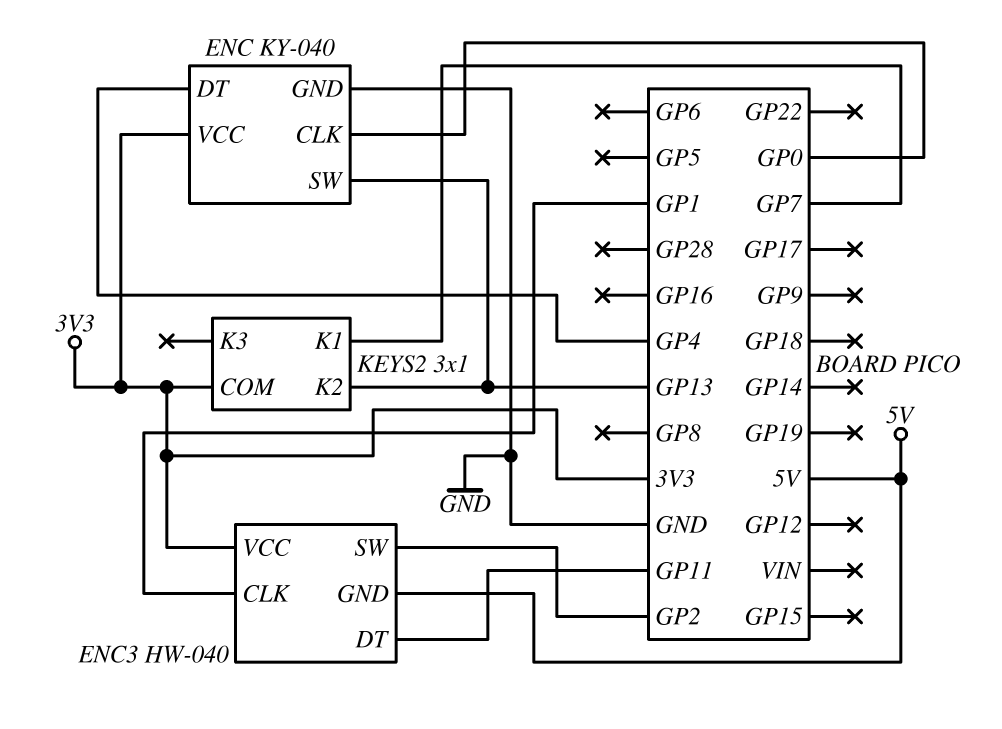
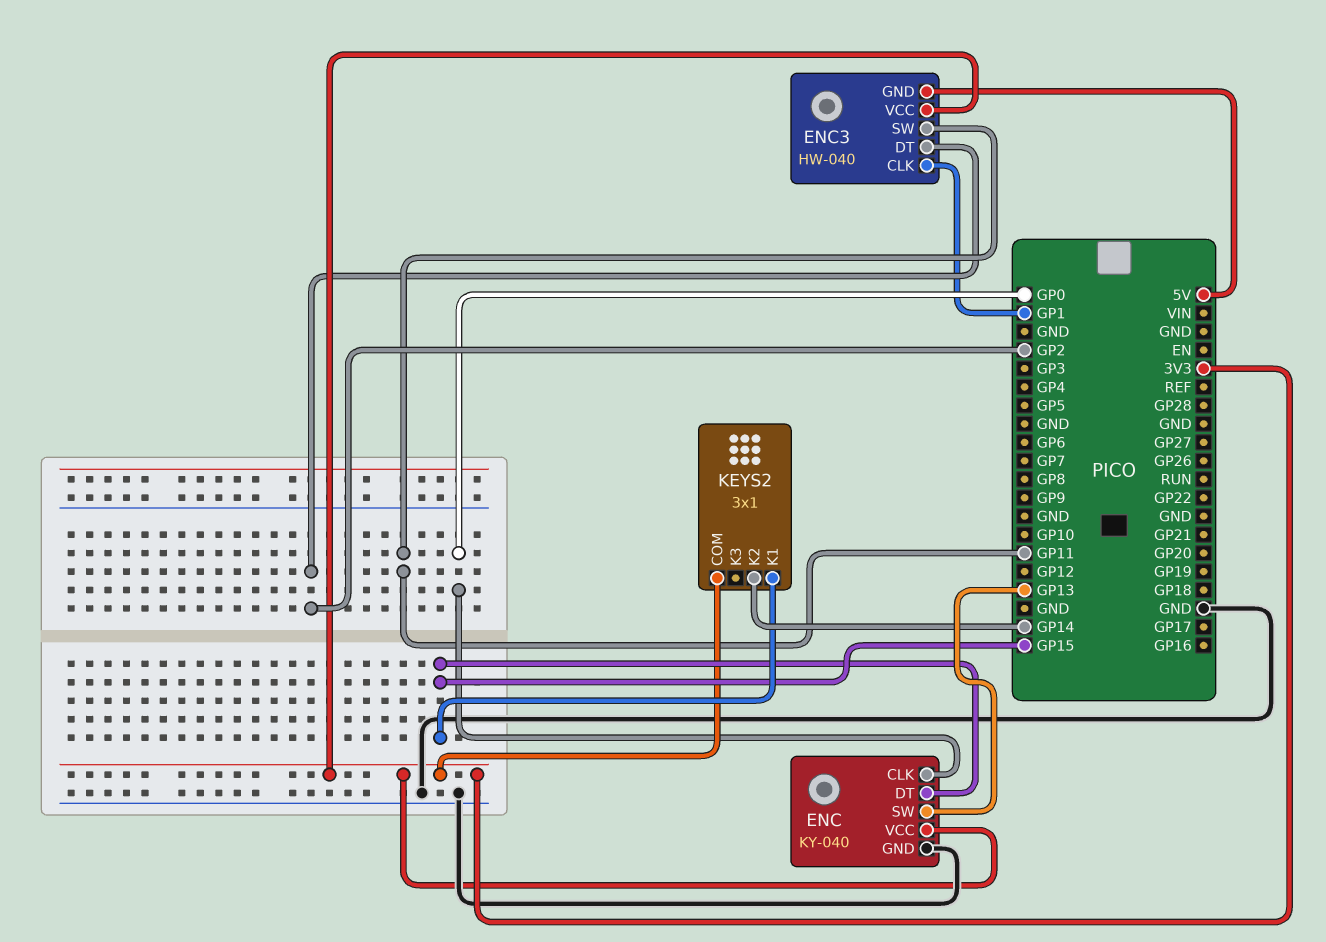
ENC pin DT: GP4 -> GP15
ENC3 pin DT: GP11 -> GP2
ENC3 pin SW: GP2 -> GP11
KEYS2 pin K1: GP7 -> GP15
KEYS2 pin K2: GP13 -> GP14

